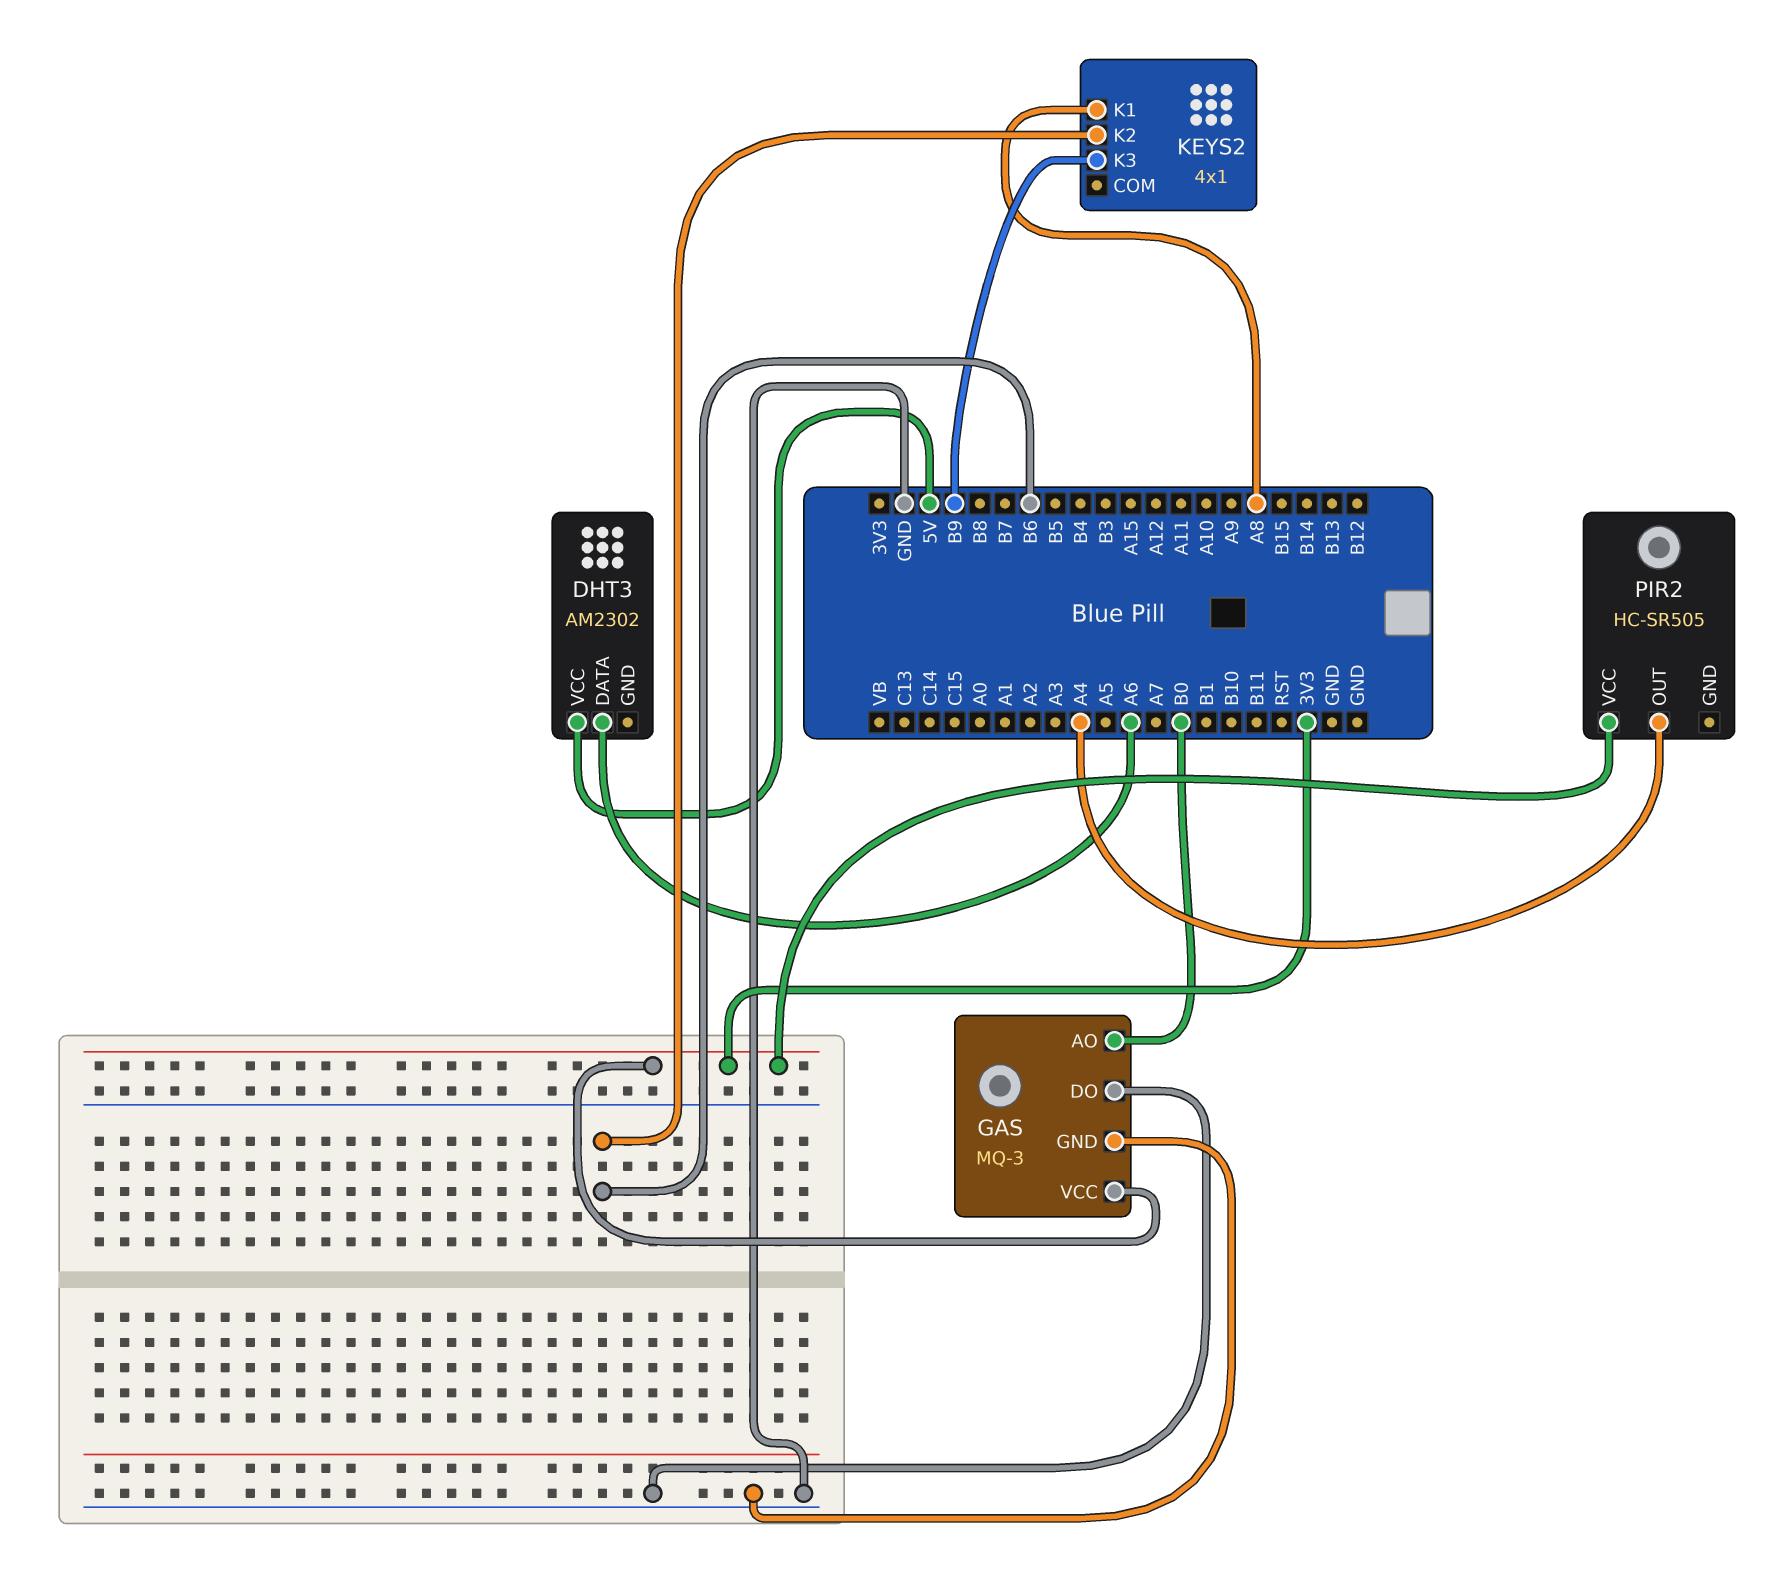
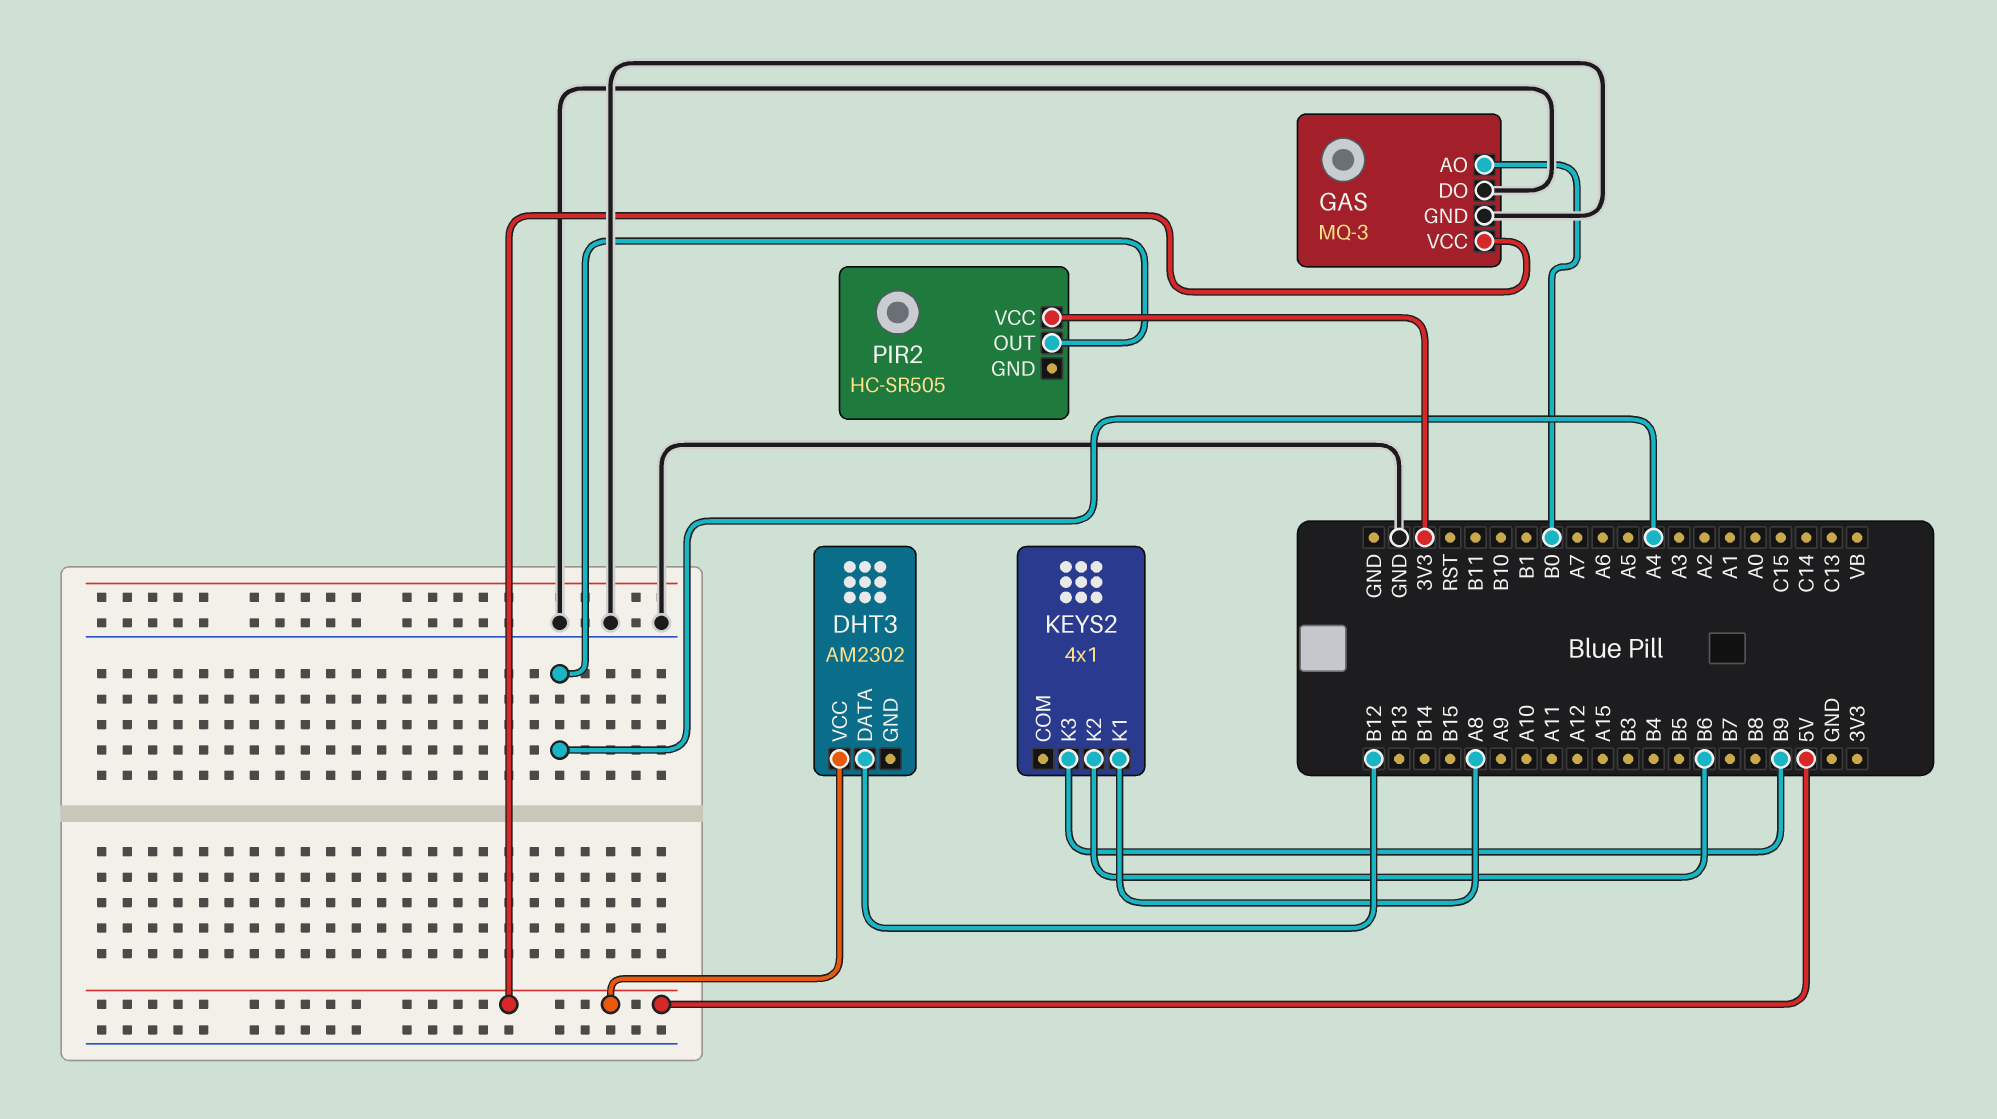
DHT3 pin DATA: A6 -> B12
GAS pin VCC: 3V3 -> 5V

